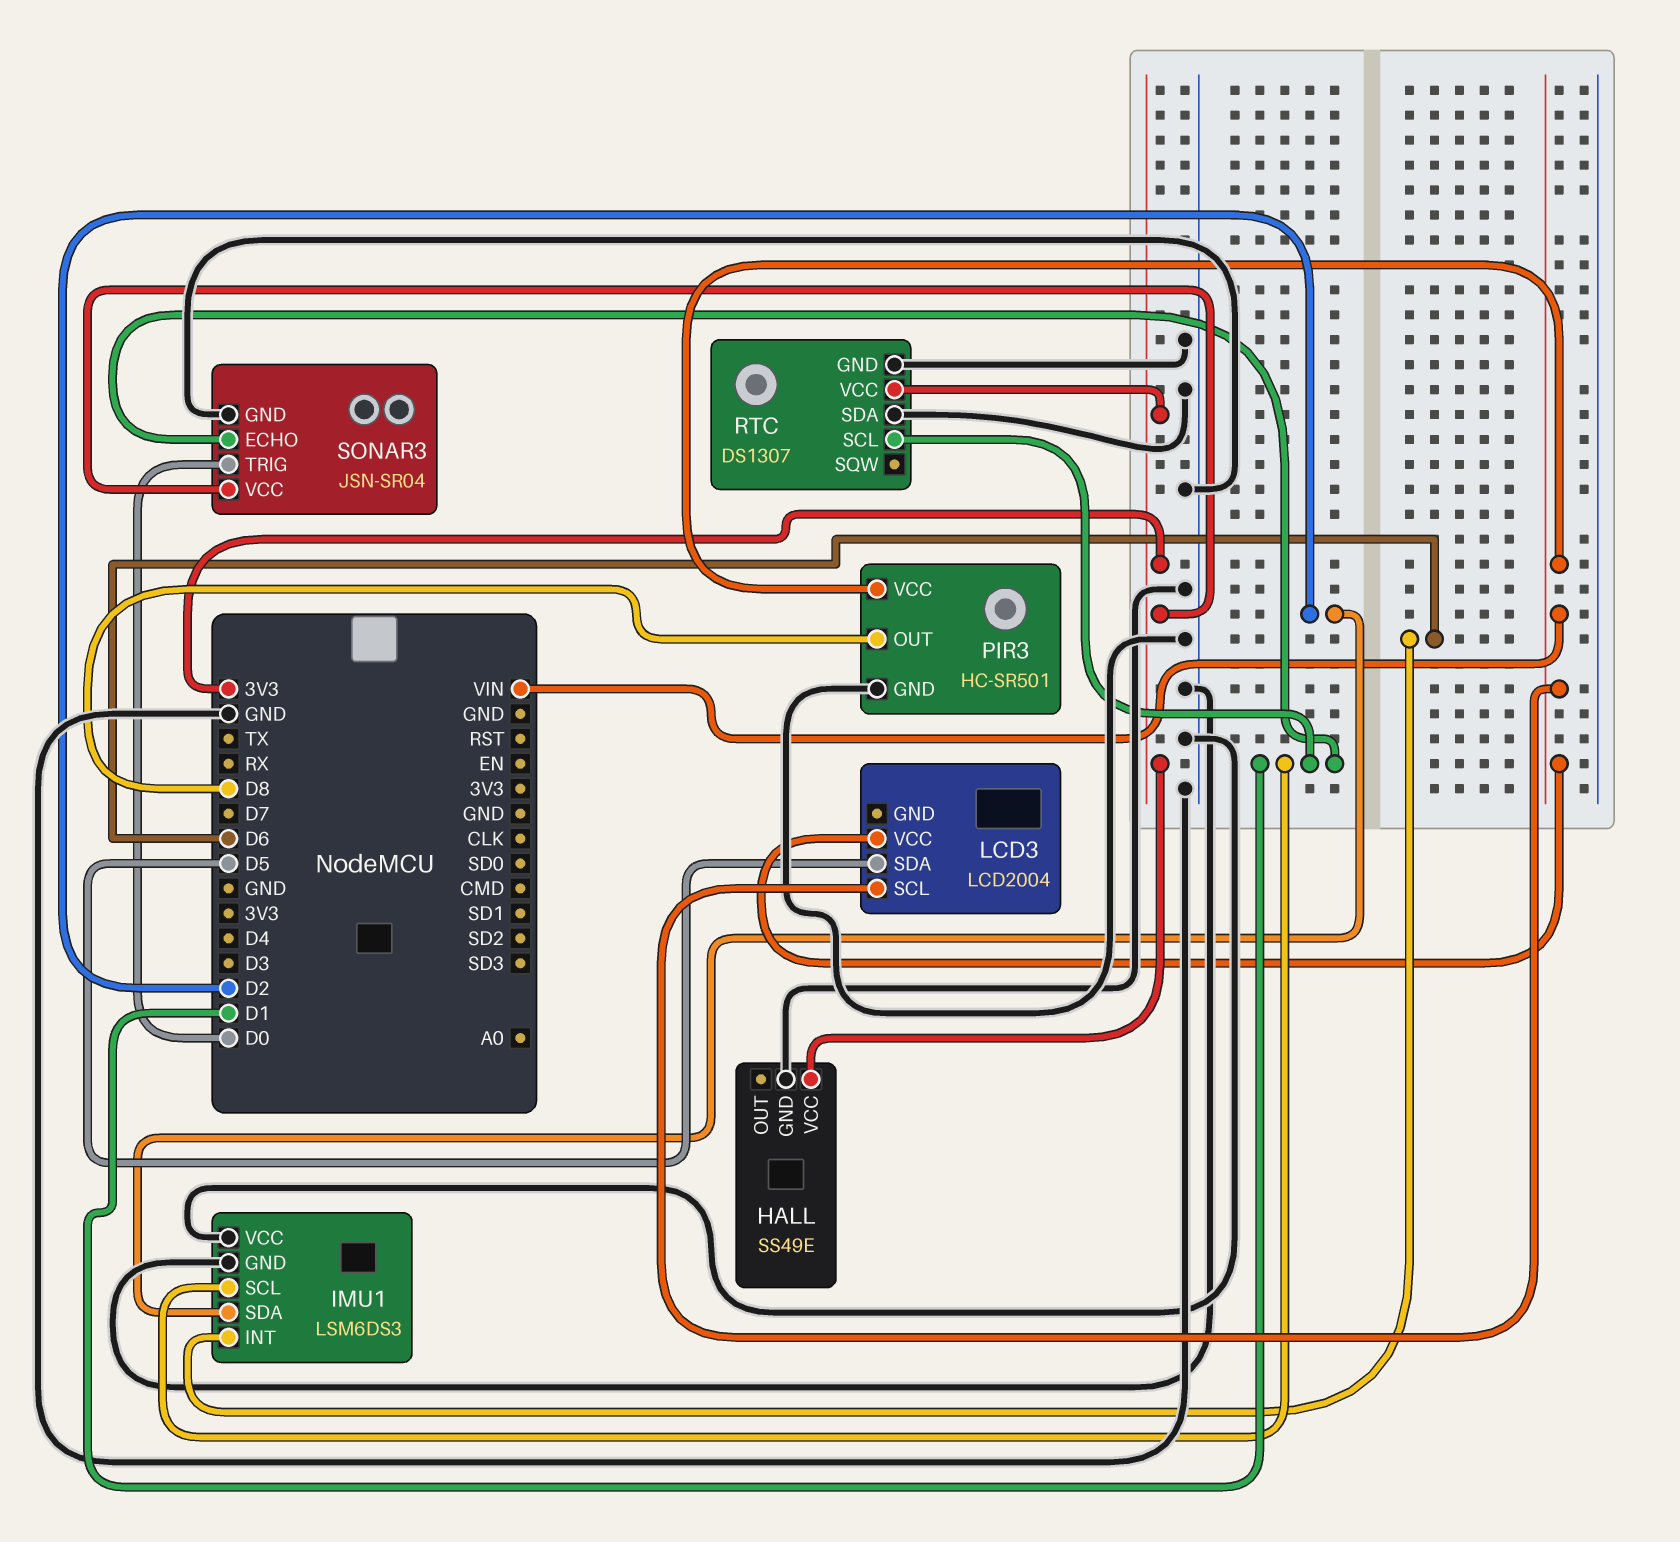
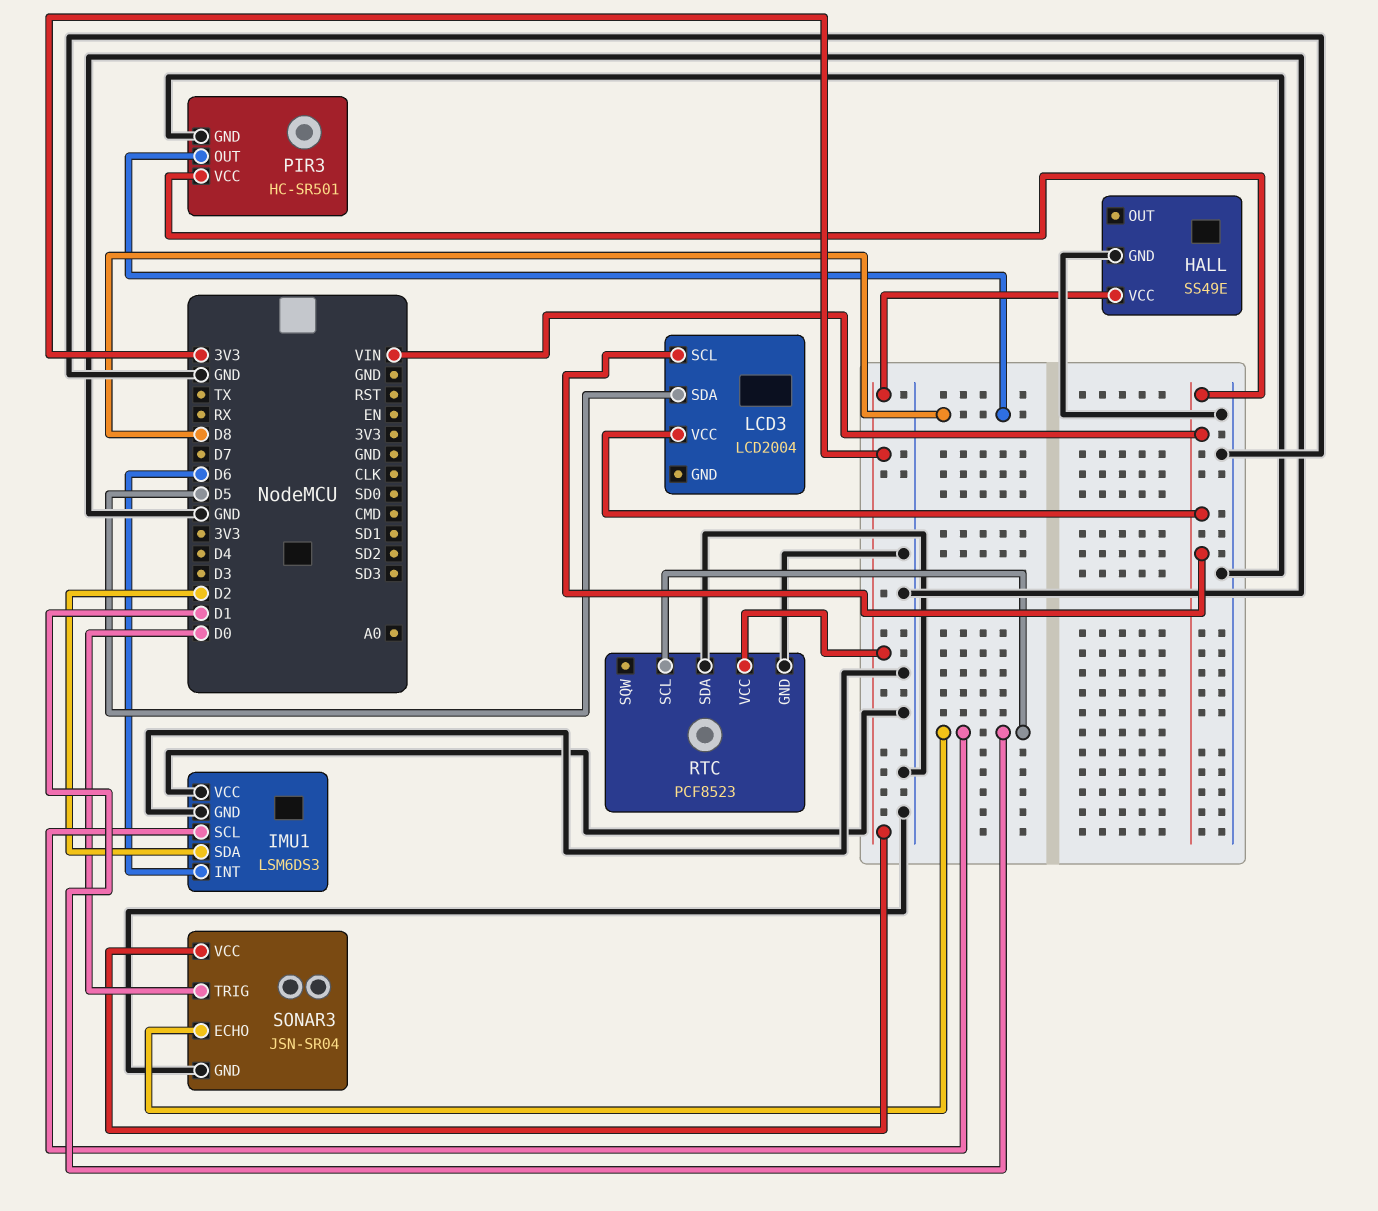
RTC: DS1307 -> PCF8523

